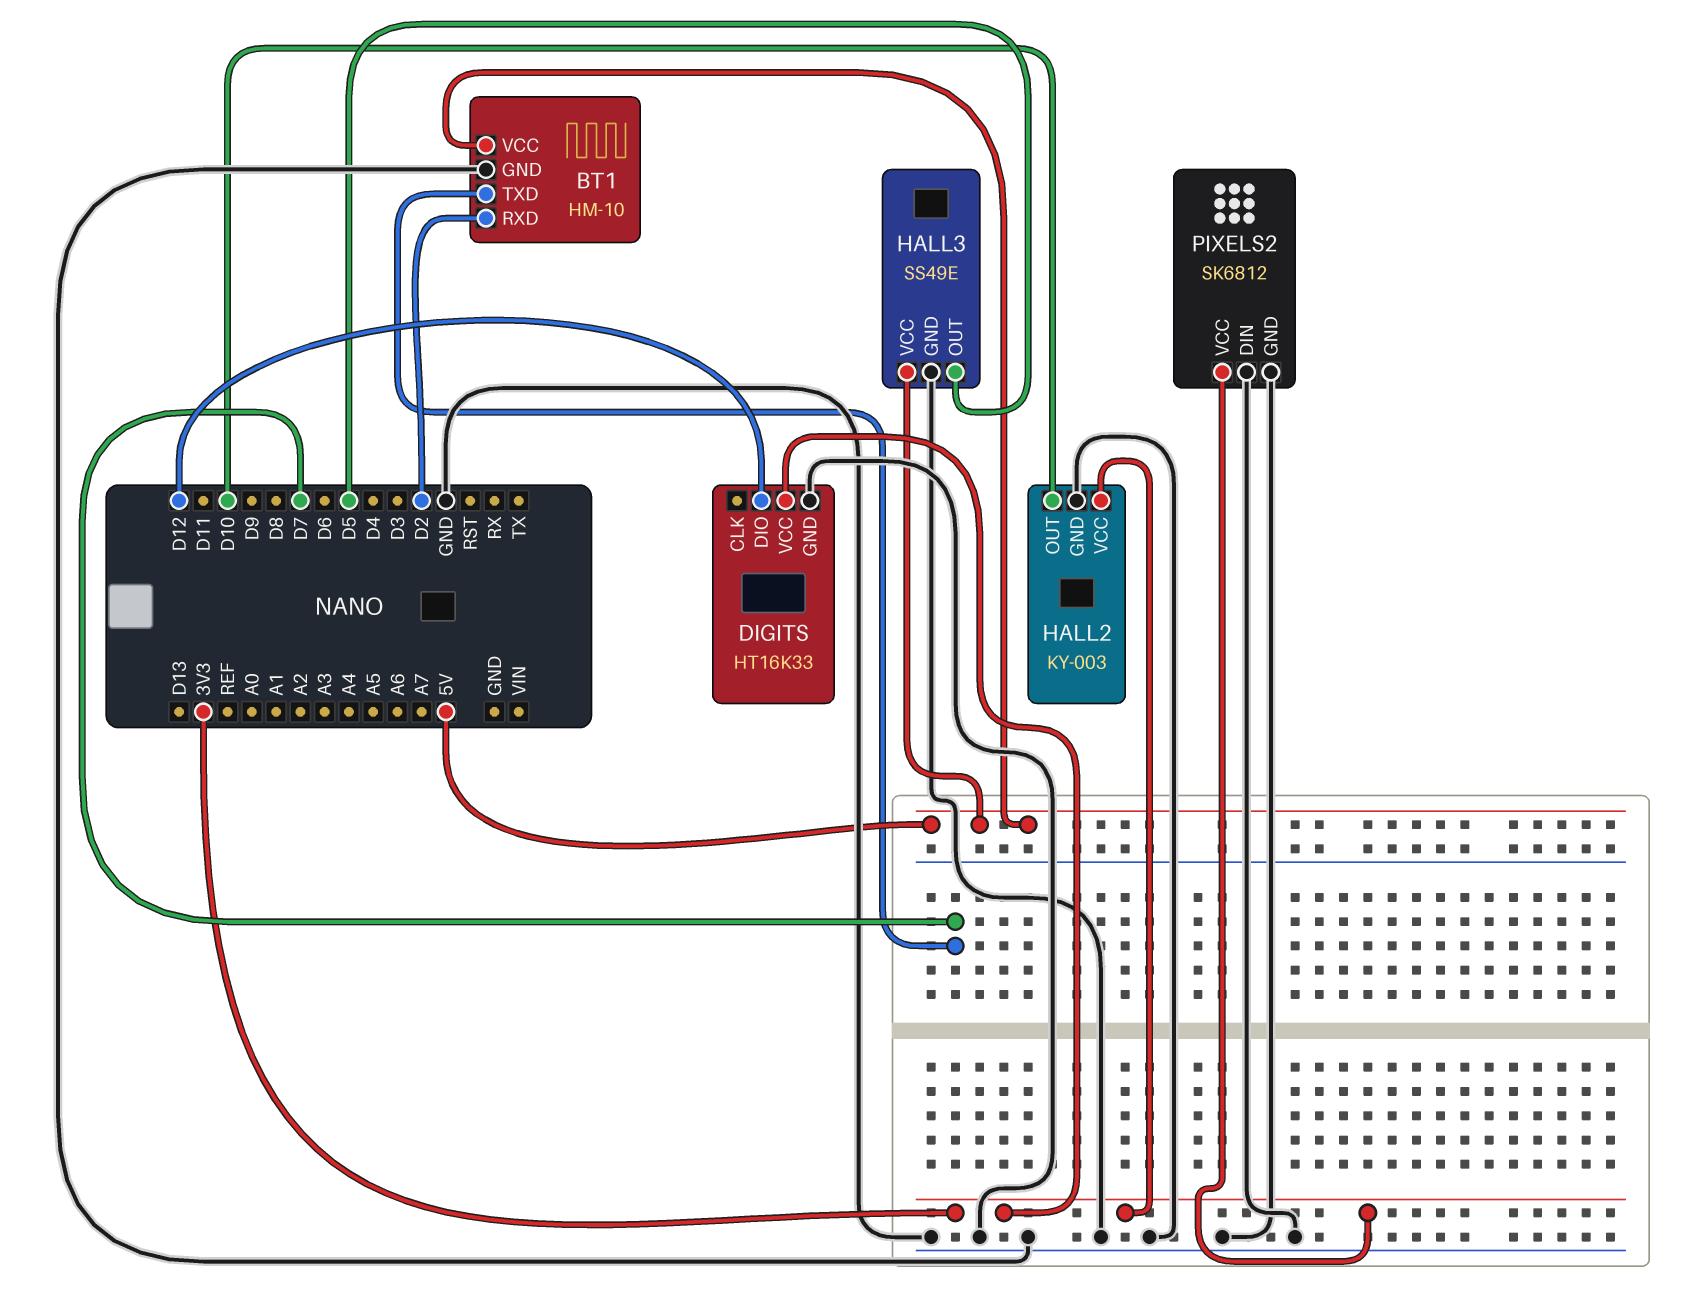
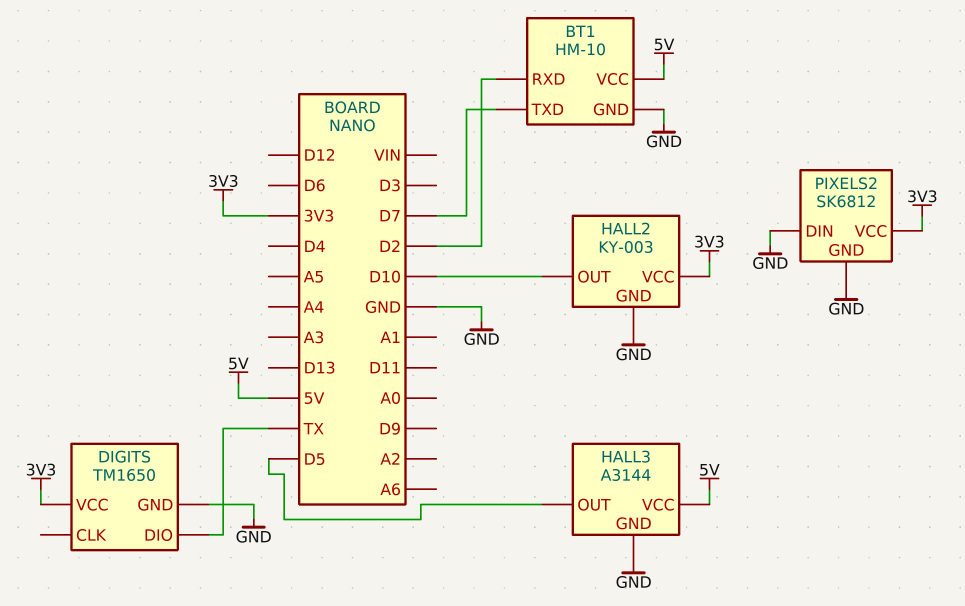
DIGITS: HT16K33 -> TM1650
DIGITS pin DIO: D12 -> TX
HALL3: SS49E -> A3144

